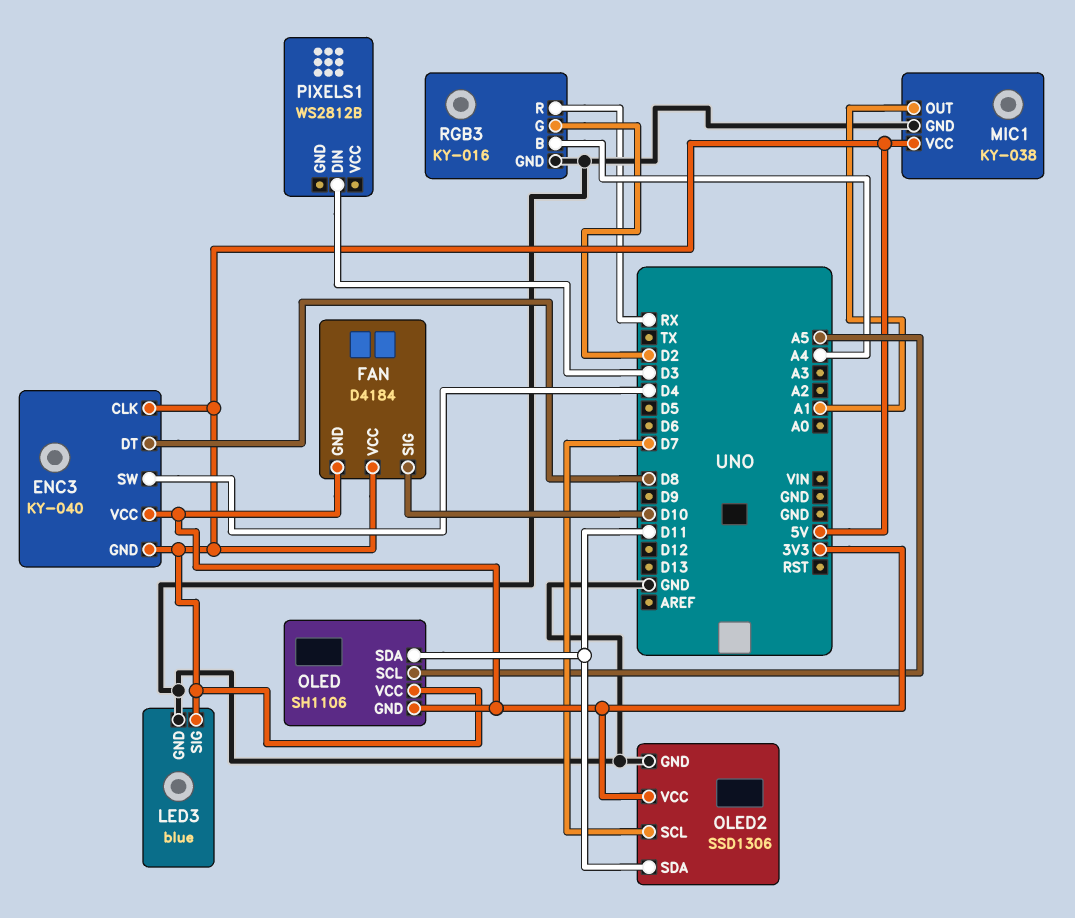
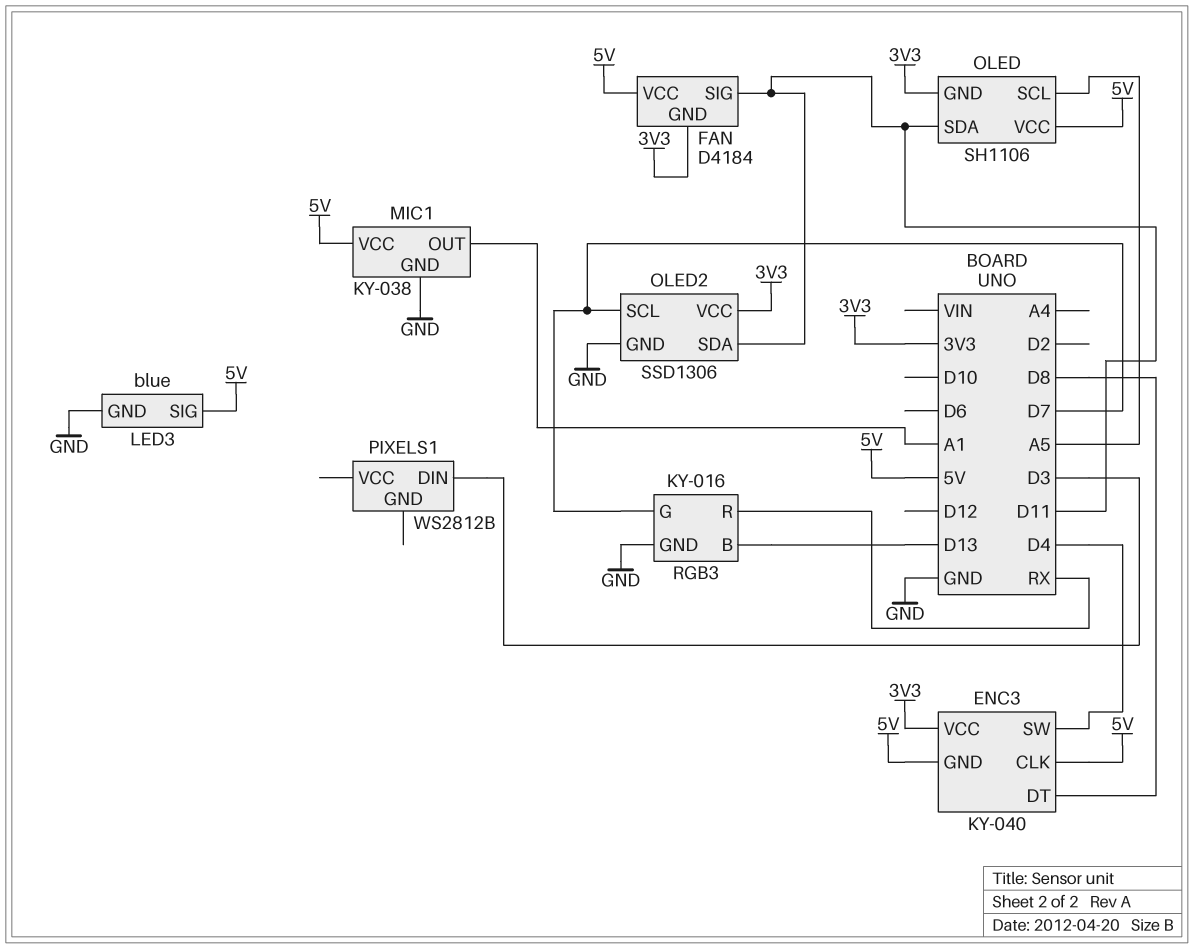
FAN pin SIG: D10 -> D11
RGB3 pin B: A4 -> D13
RGB3 pin G: D2 -> D7

